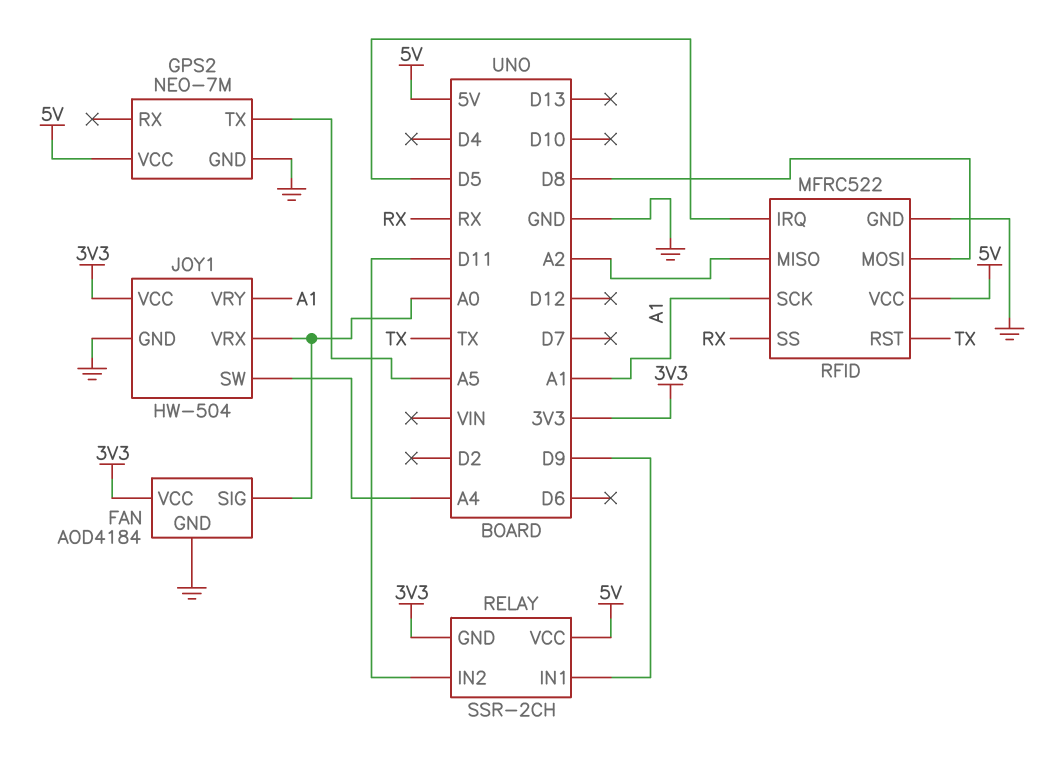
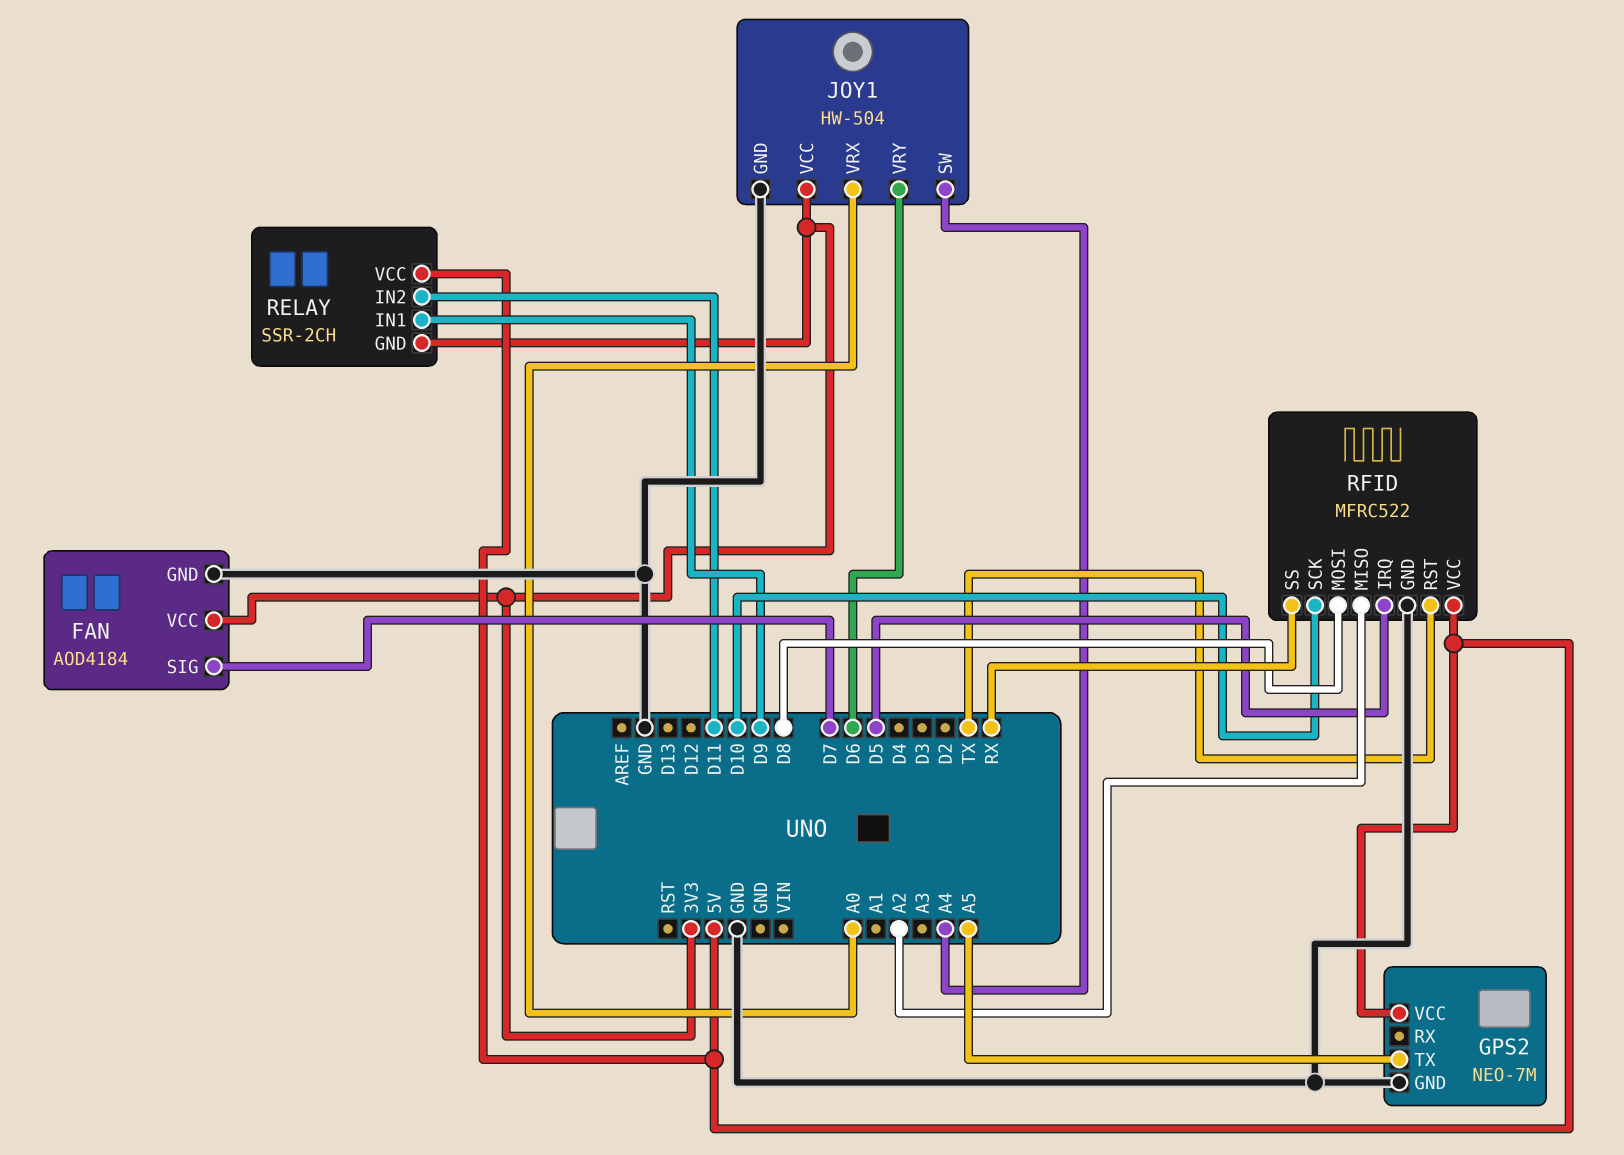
FAN pin SIG: A0 -> D7
JOY1 pin VRY: A1 -> D6
RFID pin SCK: A1 -> D10

